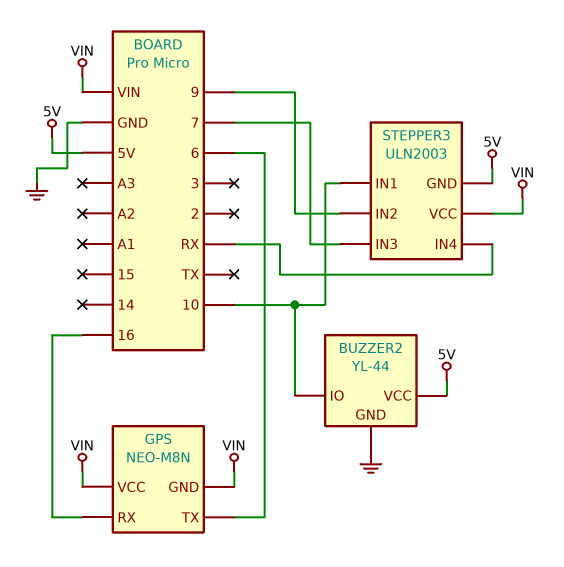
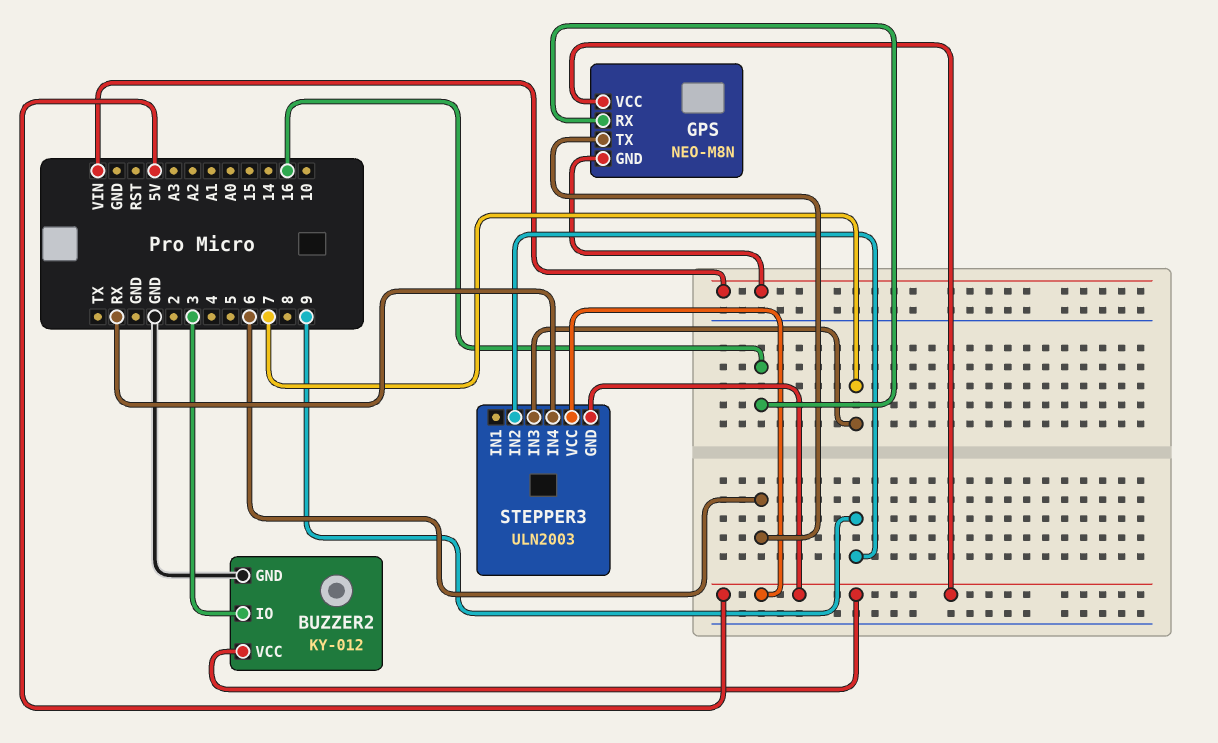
BUZZER2: YL-44 -> KY-012
BUZZER2 pin IO: 10 -> 3
GPS pin VCC: VIN -> 5V
STEPPER3 pin IN1: 10 -> none
STEPPER3 pin VCC: VIN -> 5V

